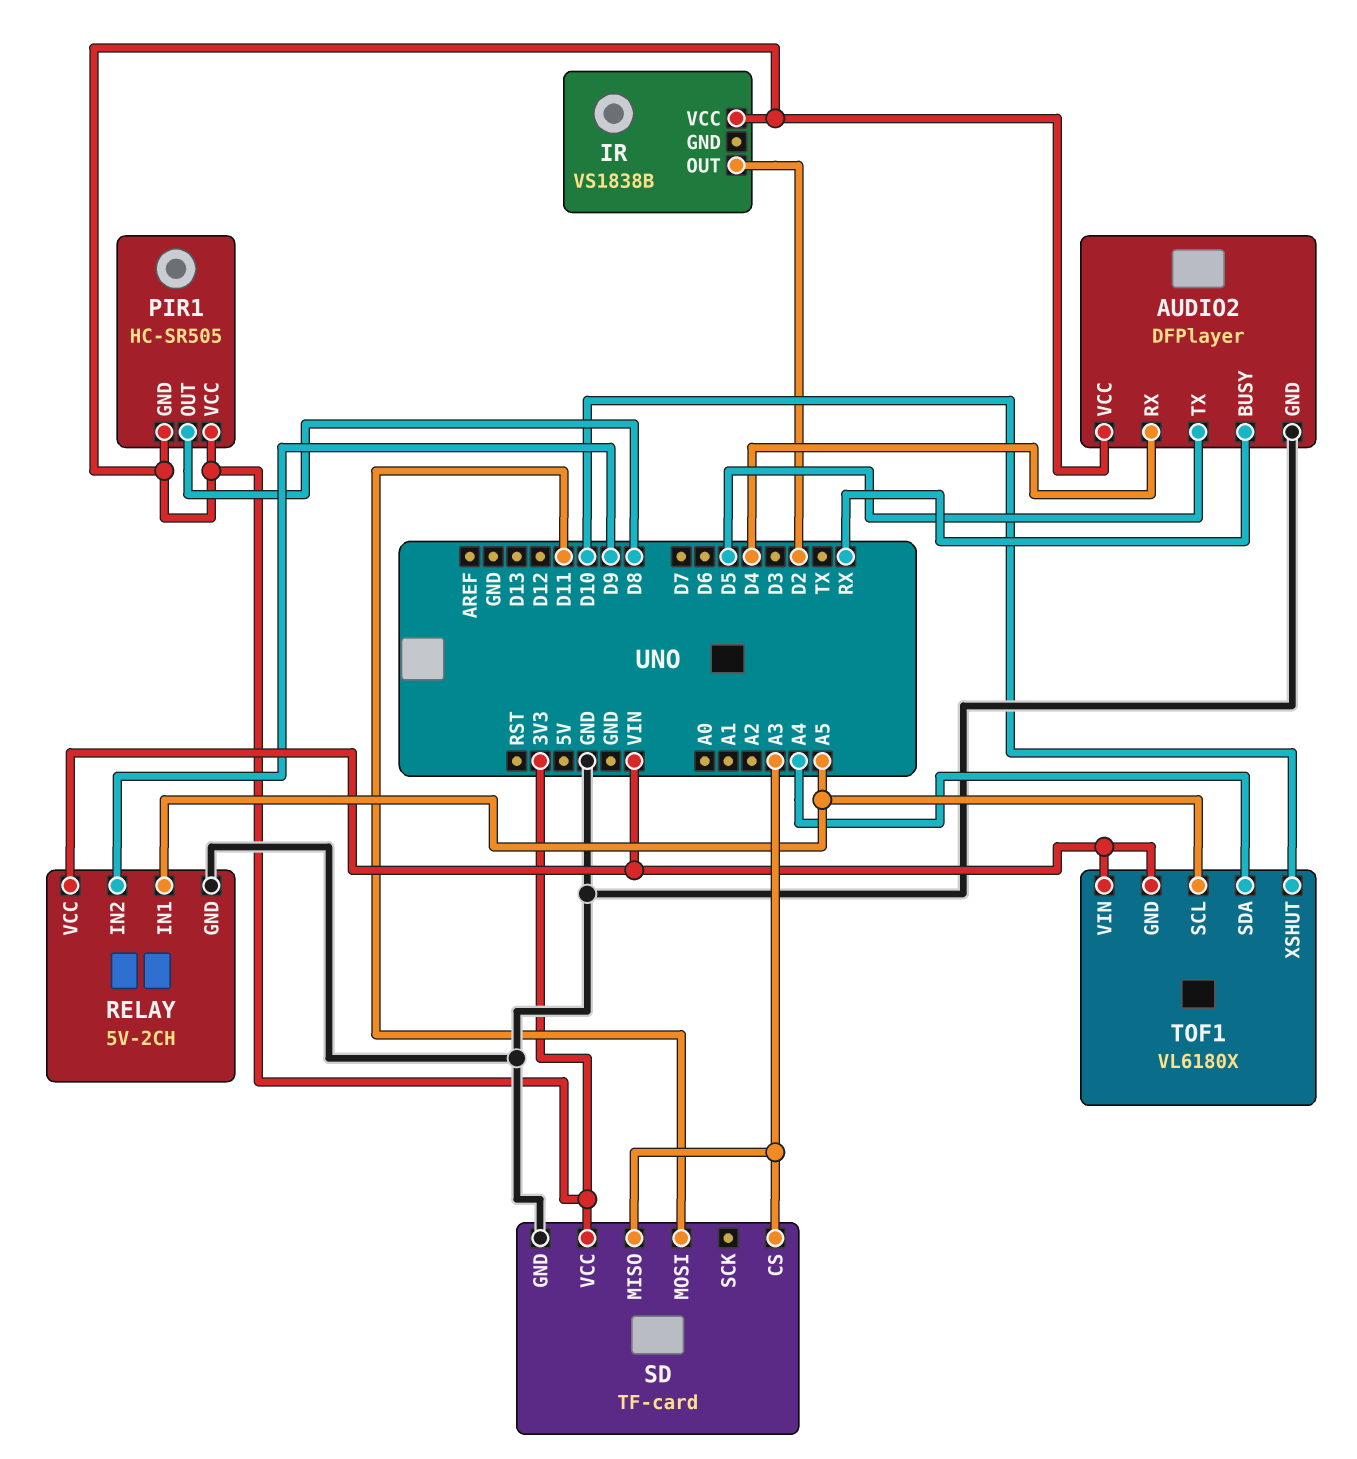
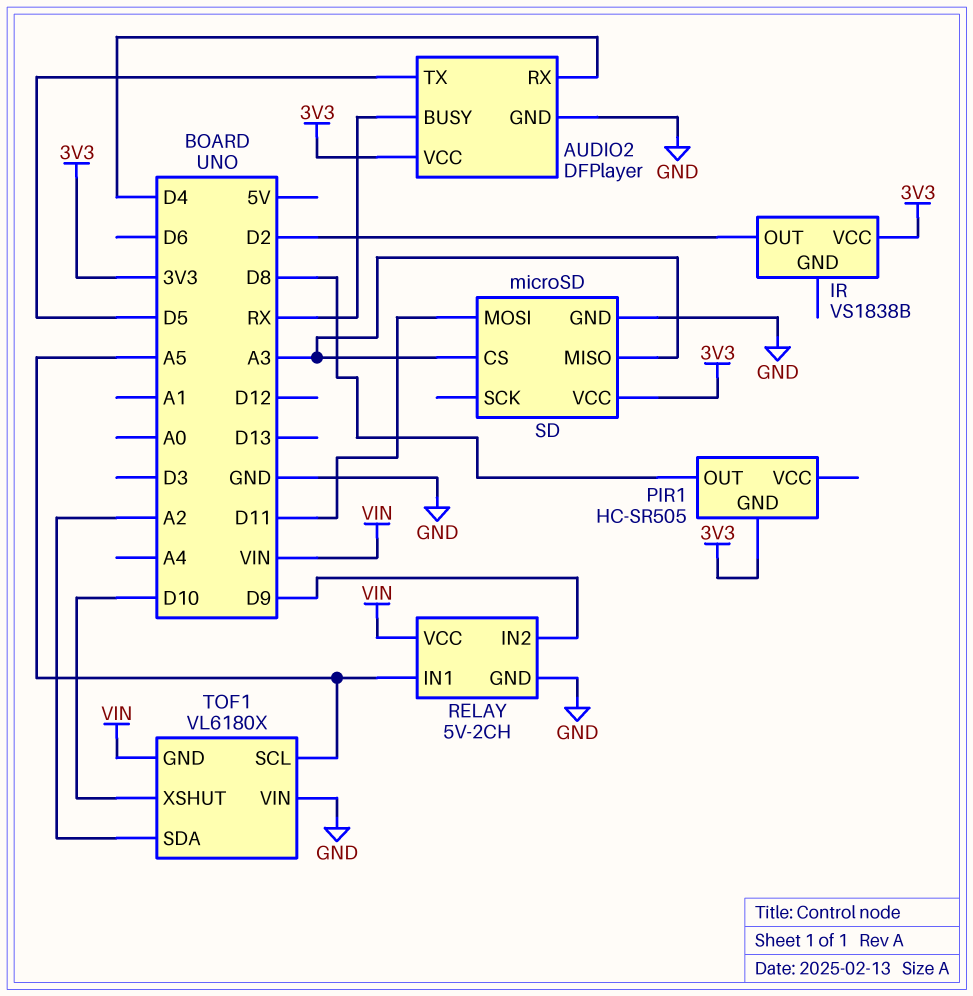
PIR1 pin VCC: 3V3 -> none
SD: TF-card -> microSD
TOF1 pin SDA: A4 -> A2
TOF1 pin VIN: VIN -> GND

